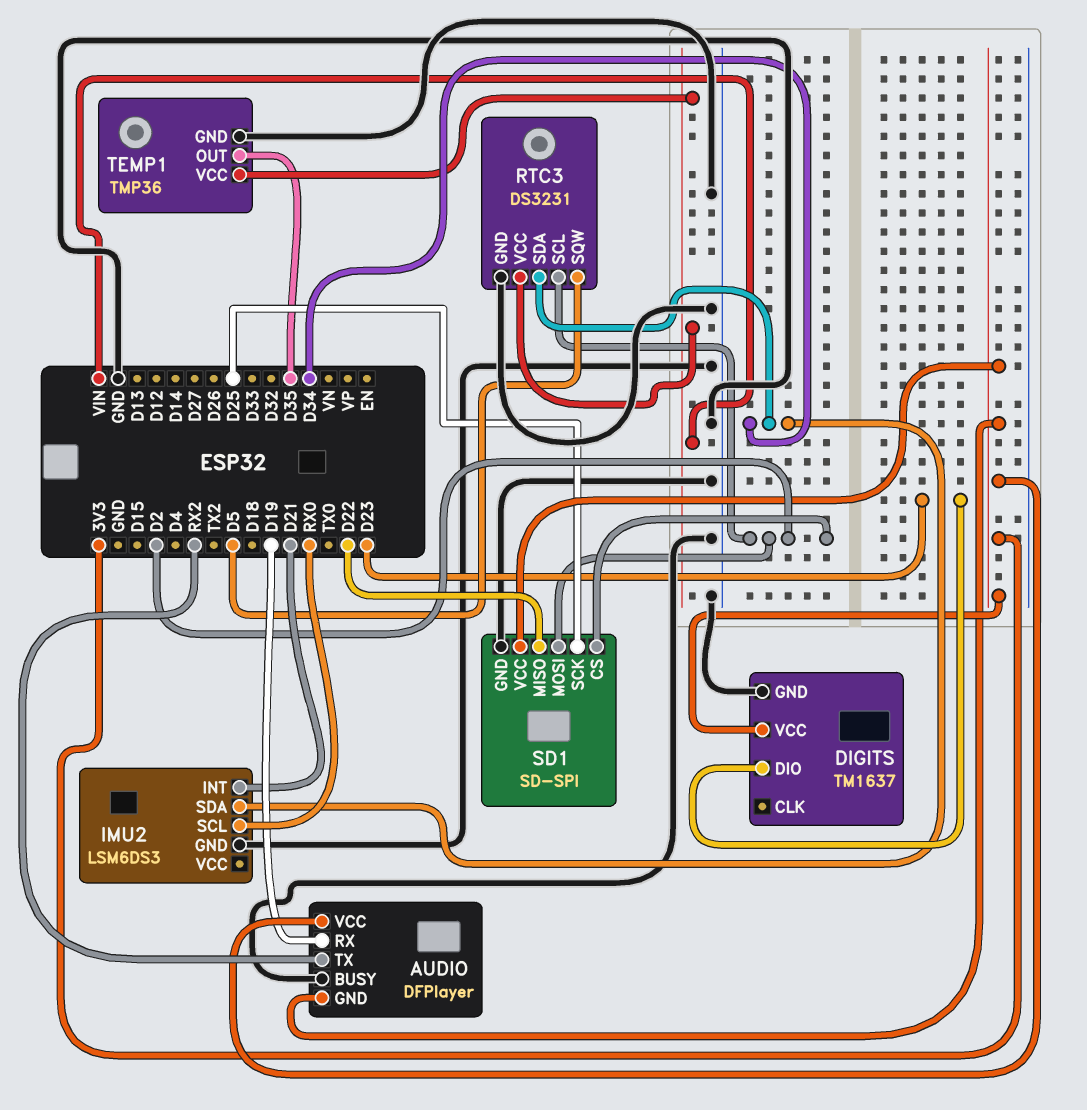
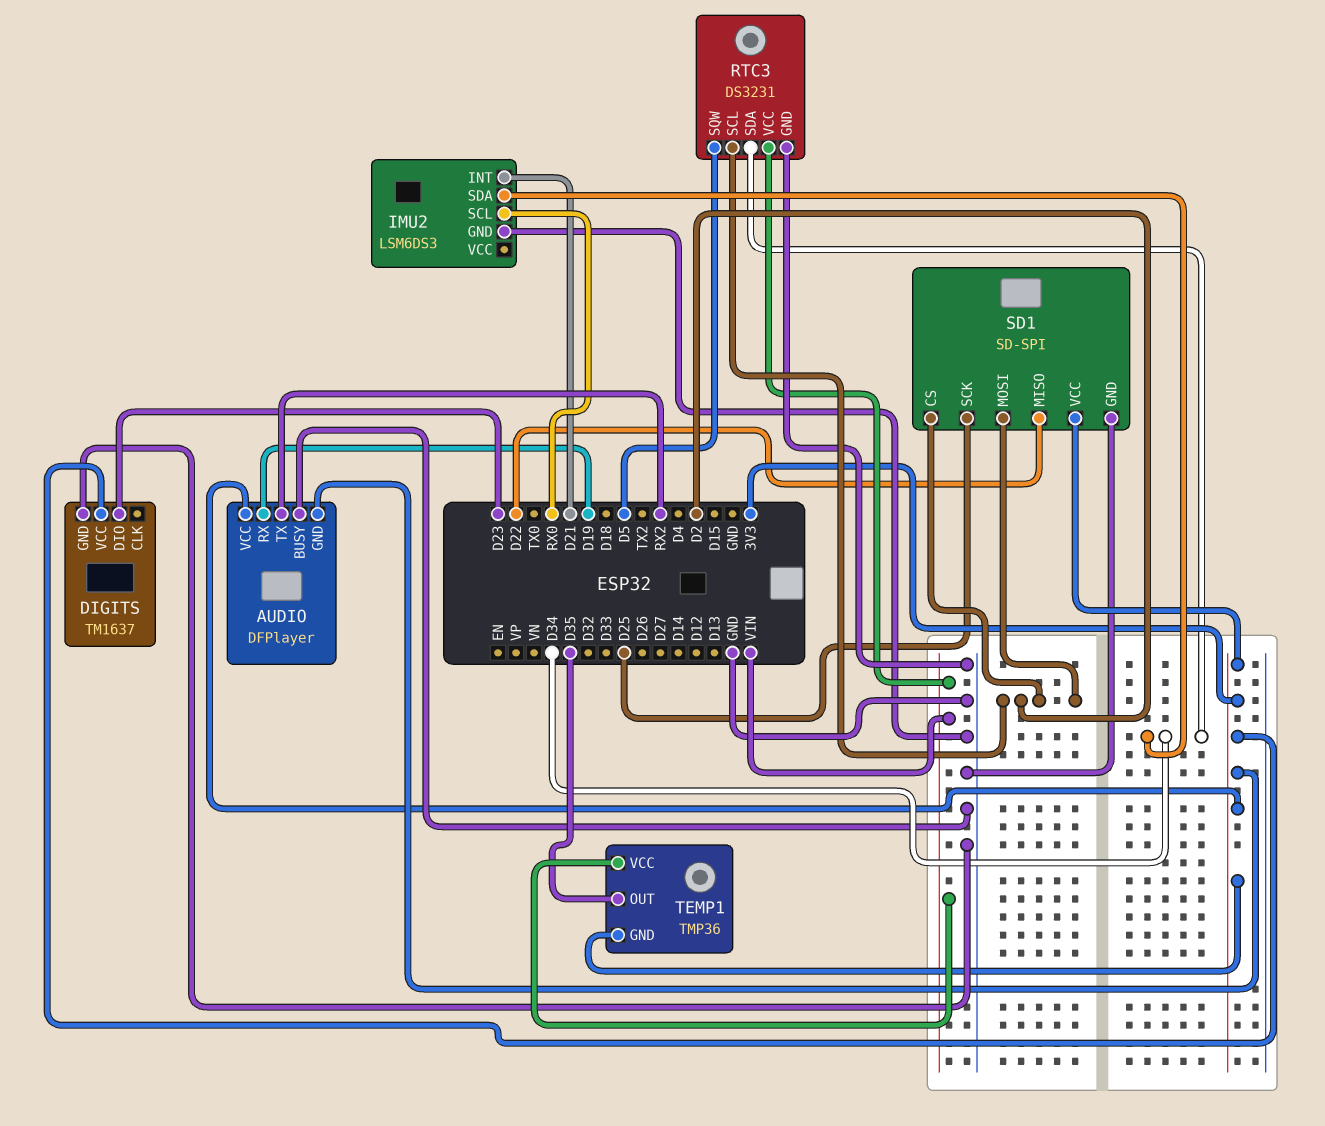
TEMP1 pin GND: GND -> 3V3

